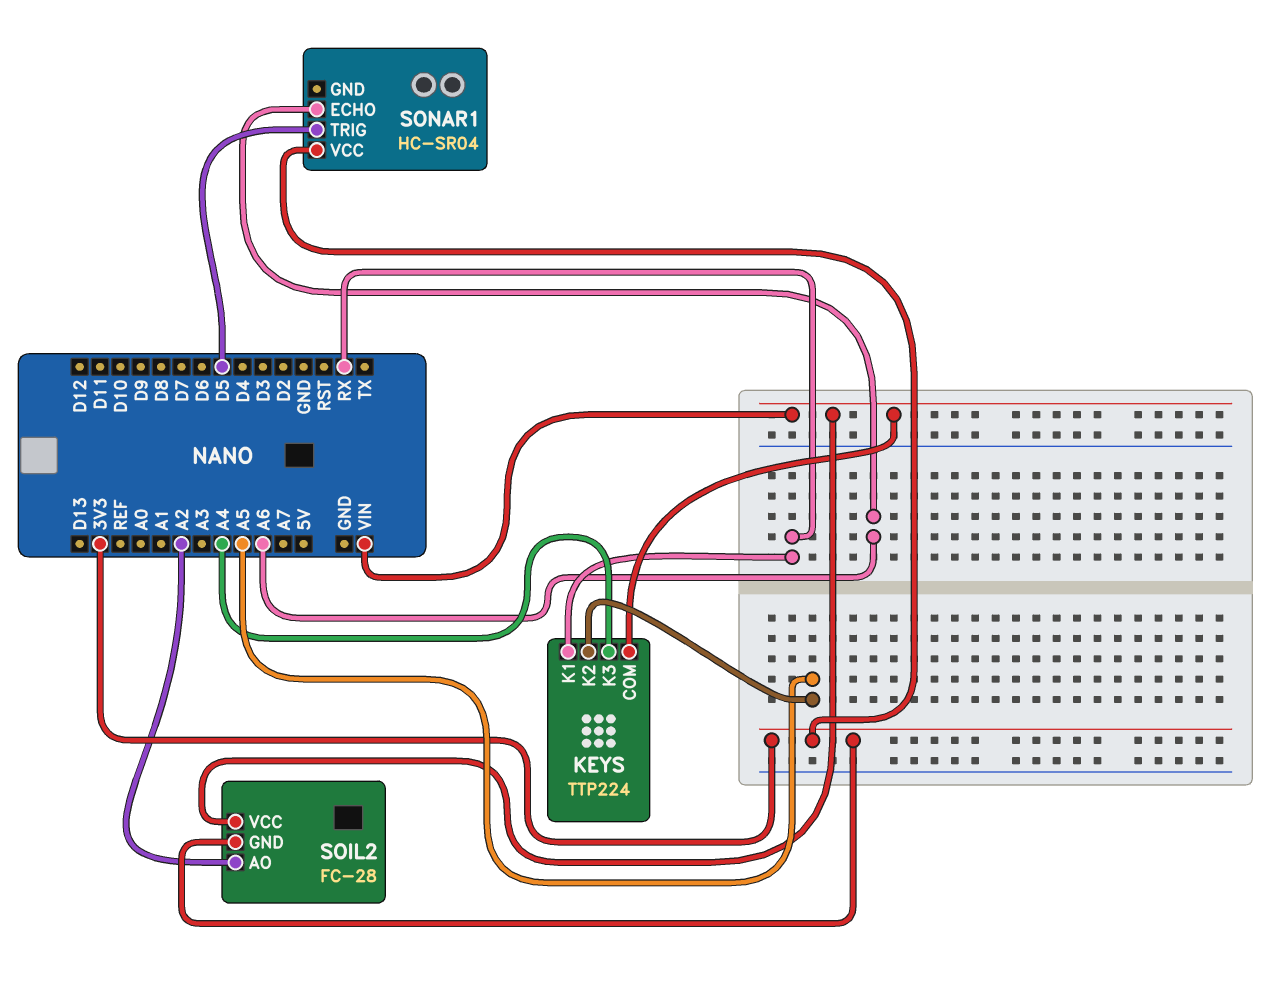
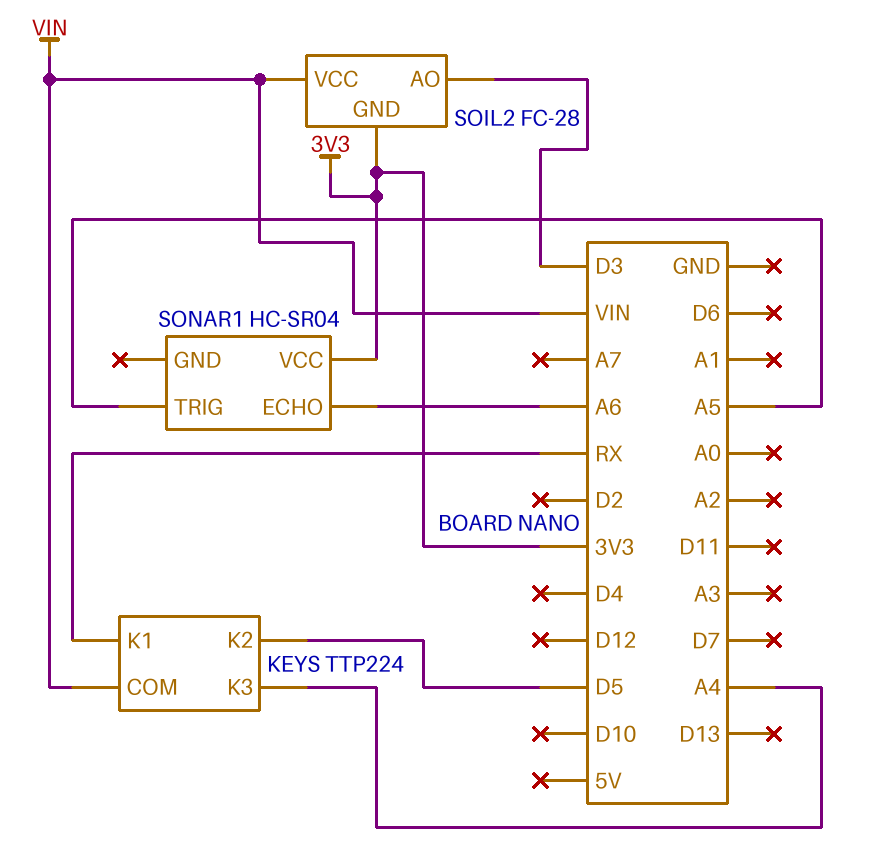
KEYS pin K2: A5 -> D5
SOIL2 pin AO: A2 -> D3
SONAR1 pin TRIG: D5 -> A5

